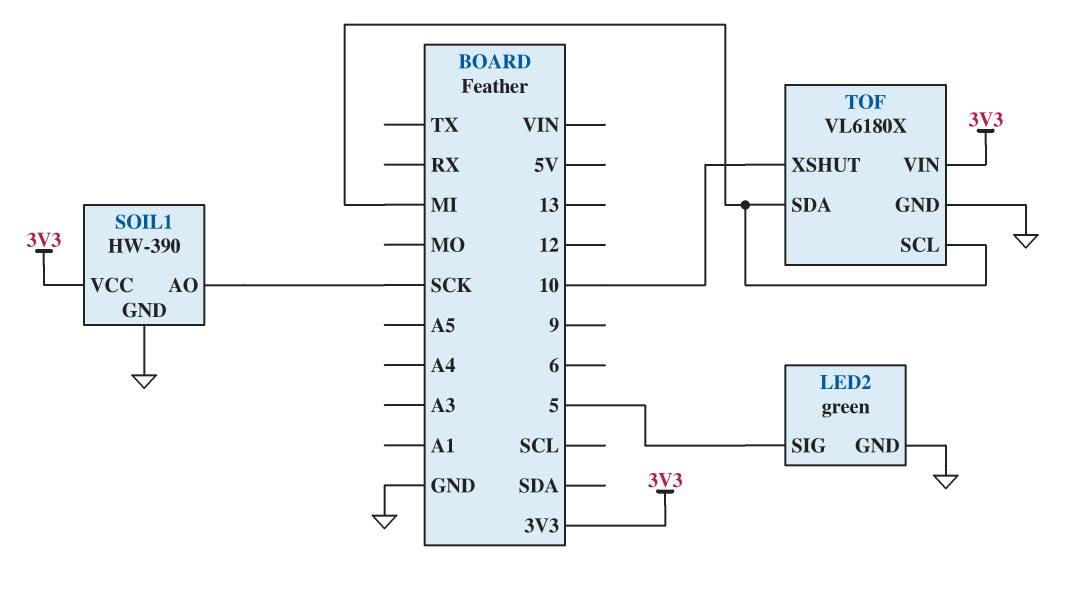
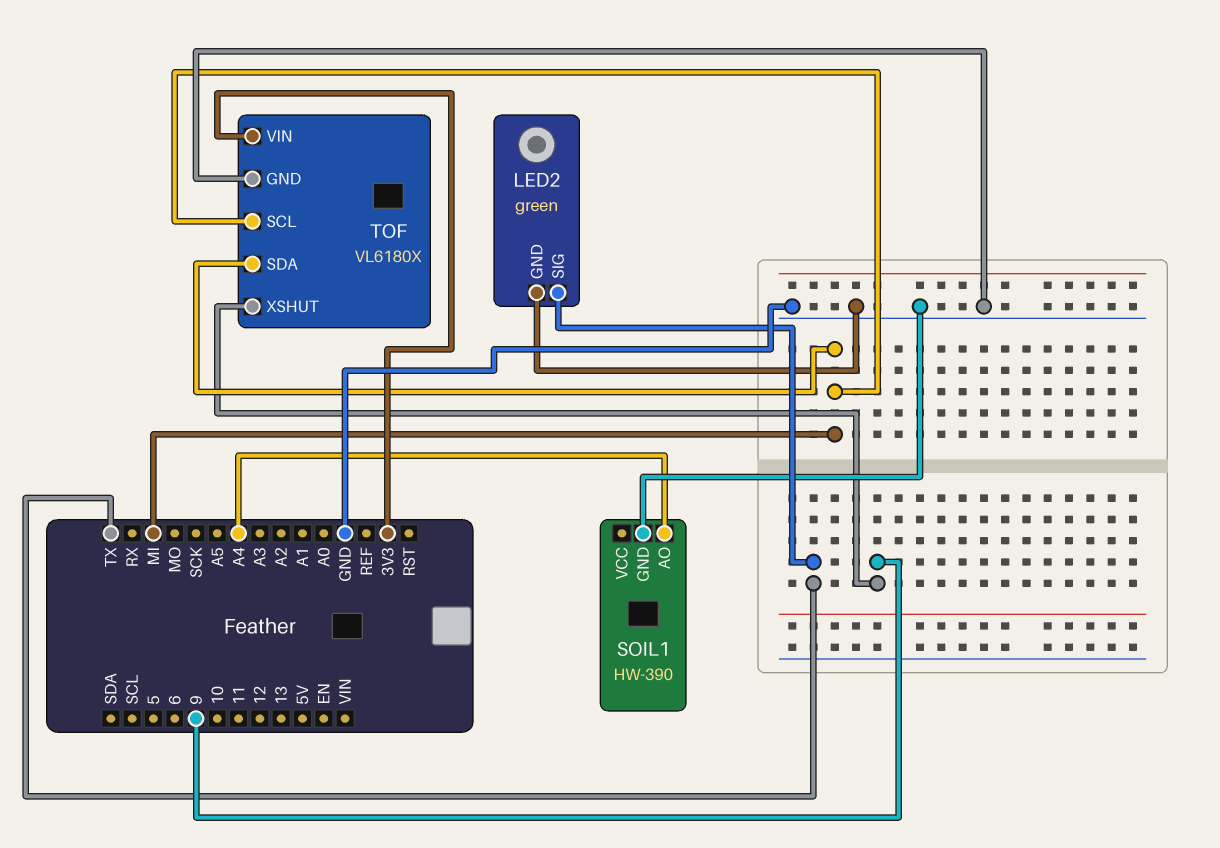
LED2 pin SIG: 5 -> TX
SOIL1 pin AO: SCK -> A4
SOIL1 pin VCC: 3V3 -> none
TOF pin XSHUT: 10 -> 9

